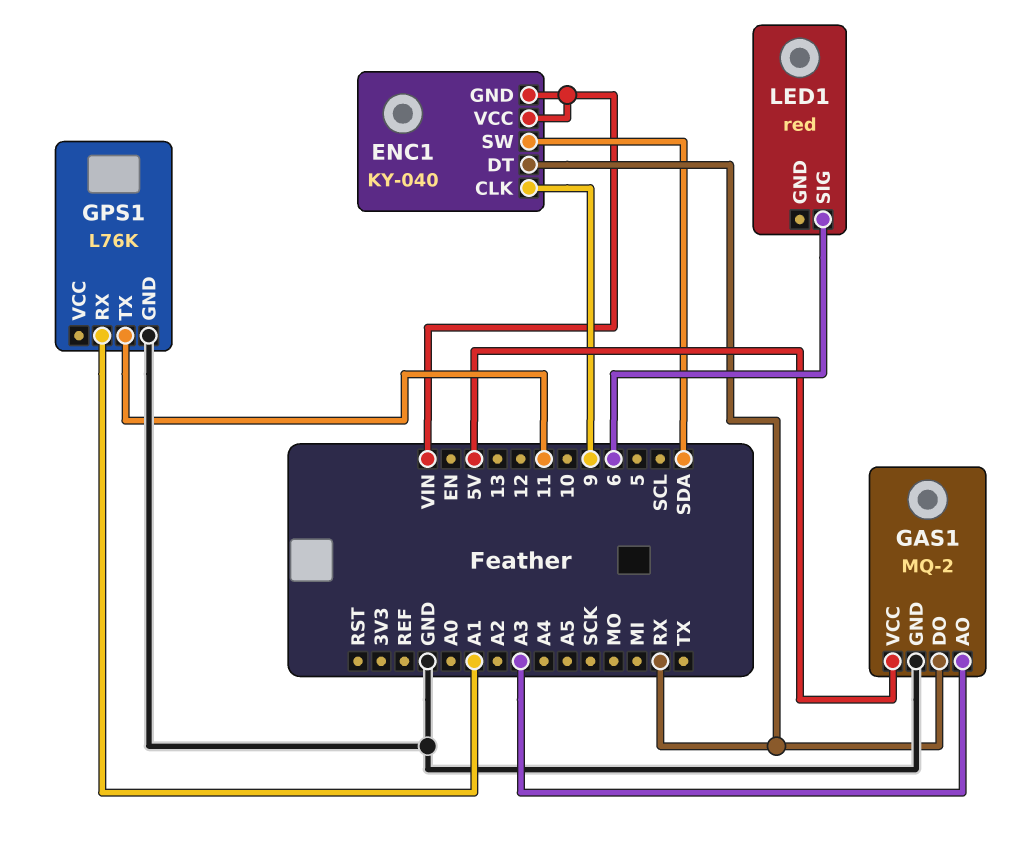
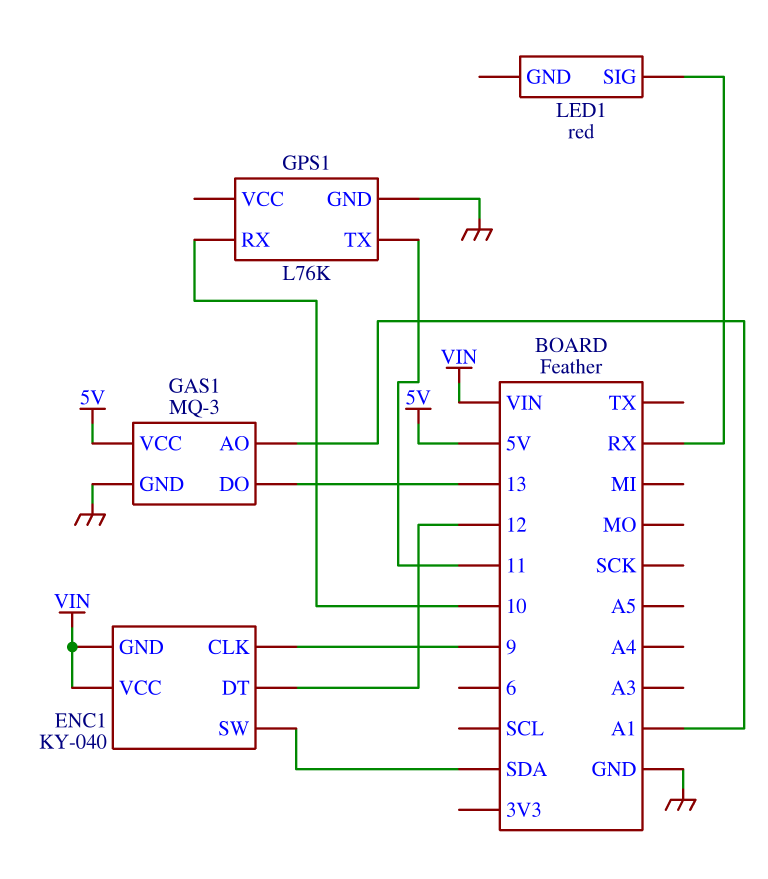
ENC1 pin DT: RX -> 12
GAS1: MQ-2 -> MQ-3
GAS1 pin AO: A3 -> A1
GAS1 pin DO: RX -> 13
GPS1 pin RX: A1 -> 10
LED1 pin SIG: 6 -> RX

